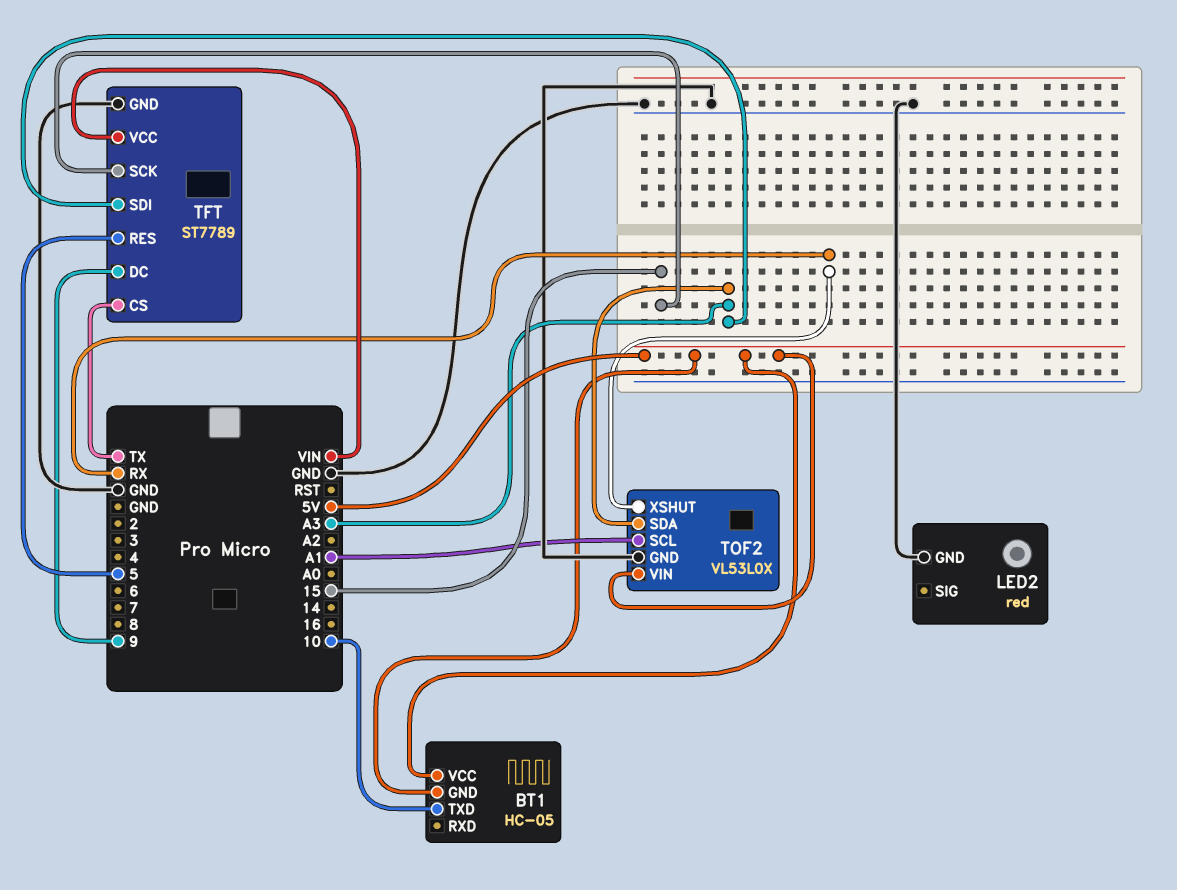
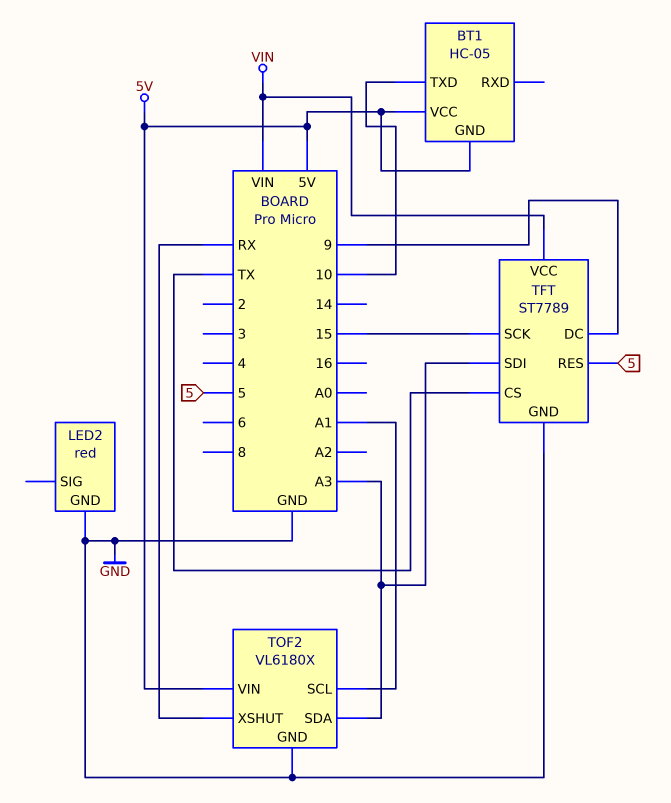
TOF2: VL53L0X -> VL6180X

